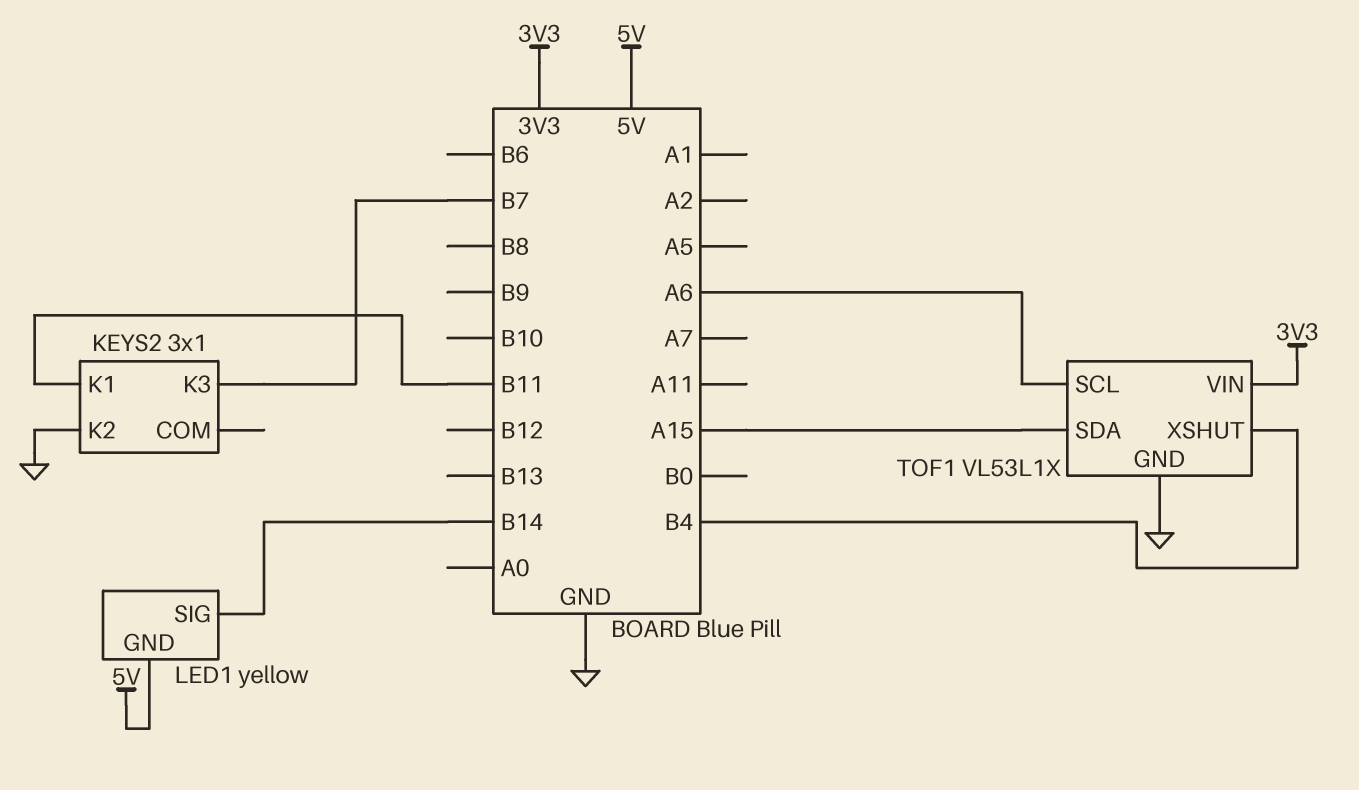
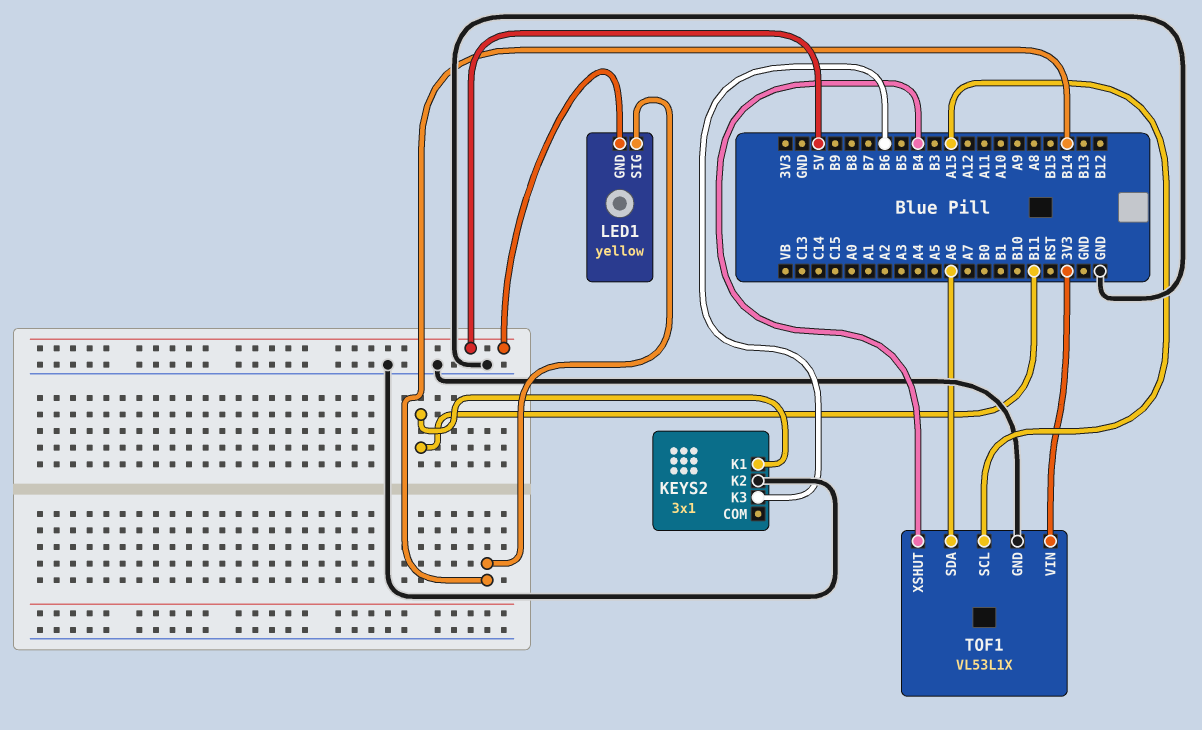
KEYS2 pin K3: B7 -> B6
TOF1 pin SCL: A6 -> A15
TOF1 pin SDA: A15 -> A6

